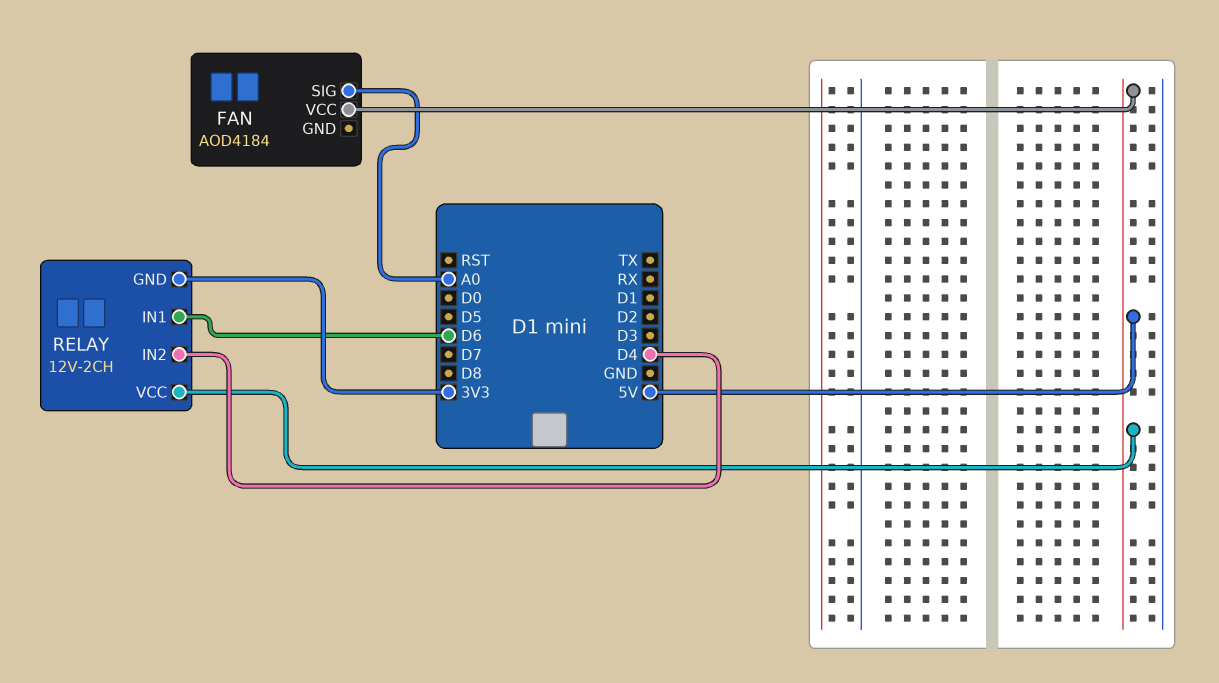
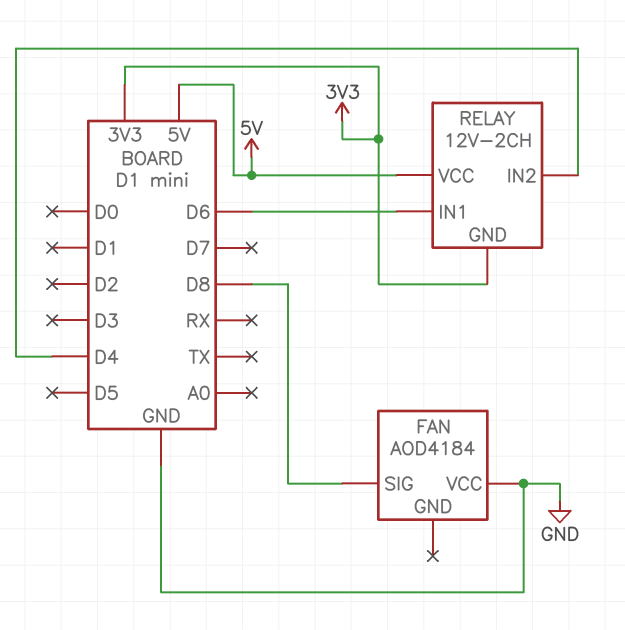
FAN pin SIG: A0 -> D8
FAN pin VCC: 5V -> GND

